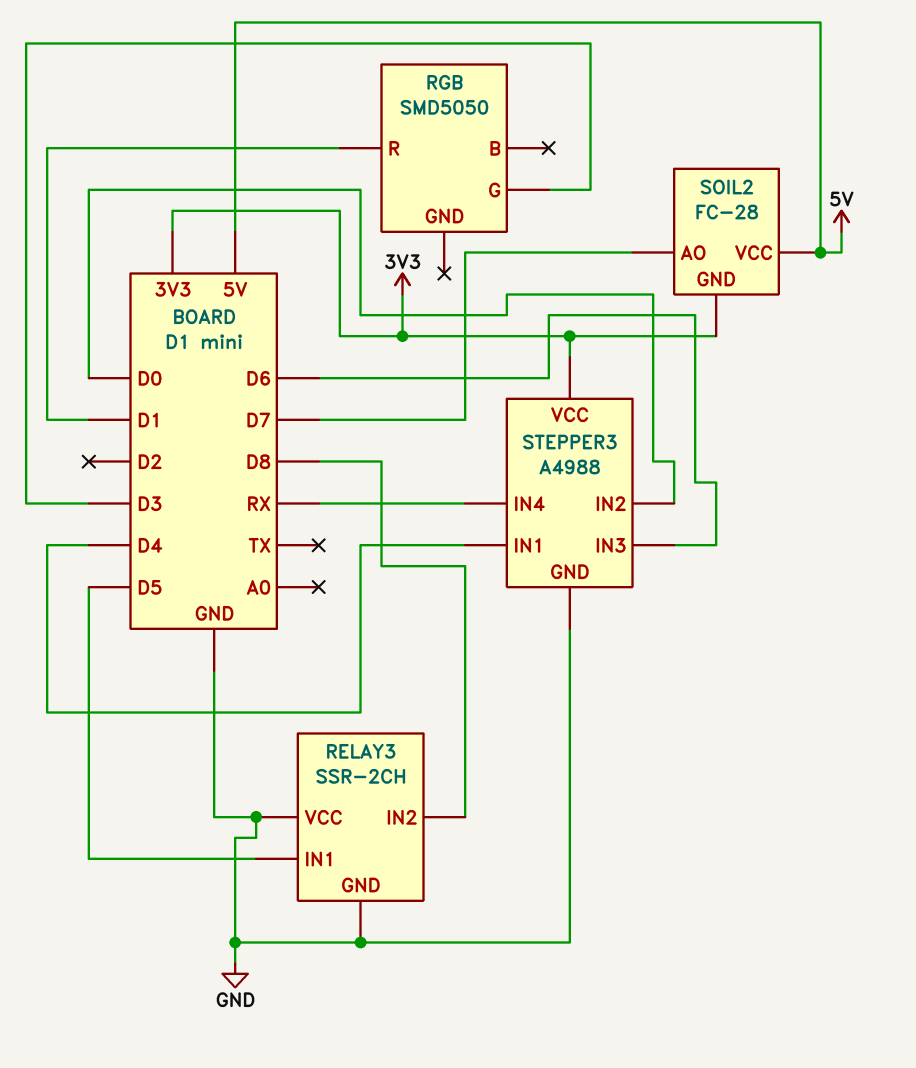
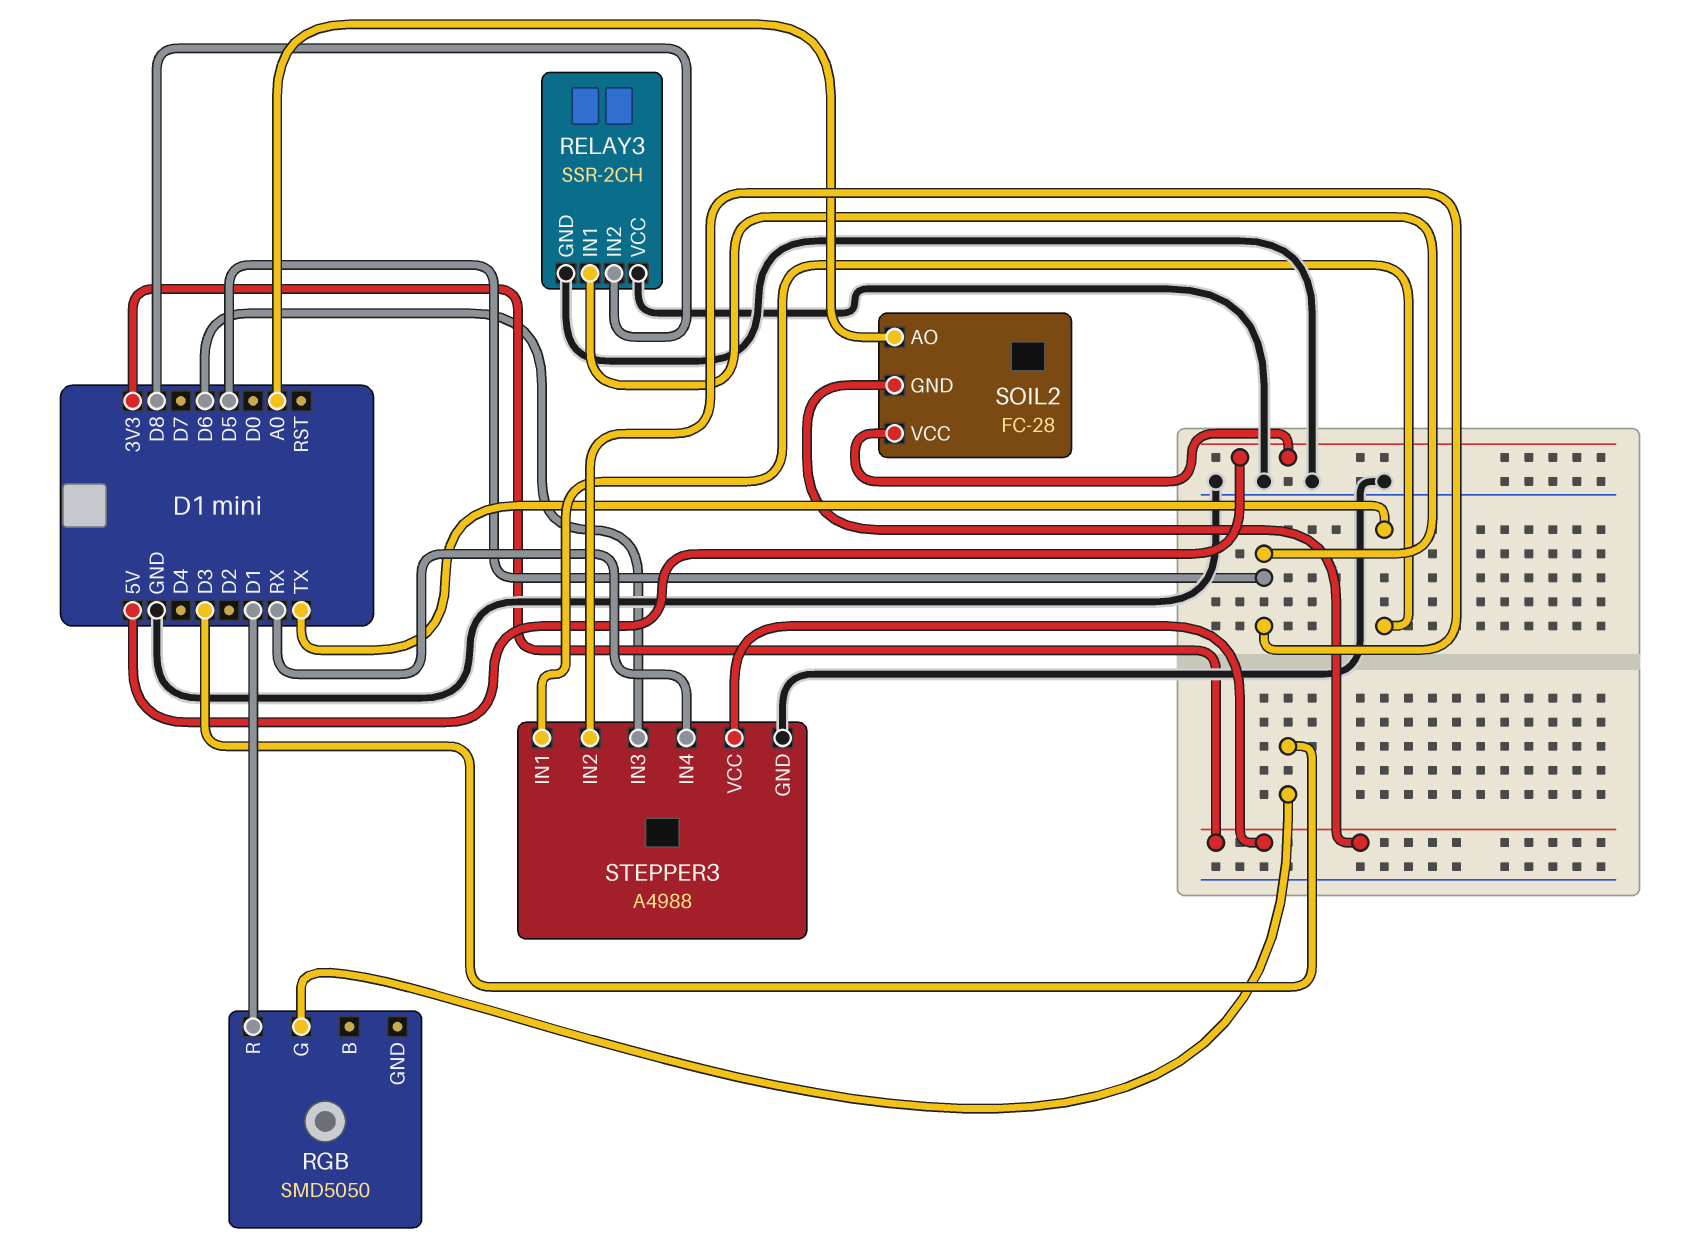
SOIL2 pin AO: D7 -> A0
STEPPER3 pin IN1: D4 -> TX
STEPPER3 pin IN2: D0 -> D5

